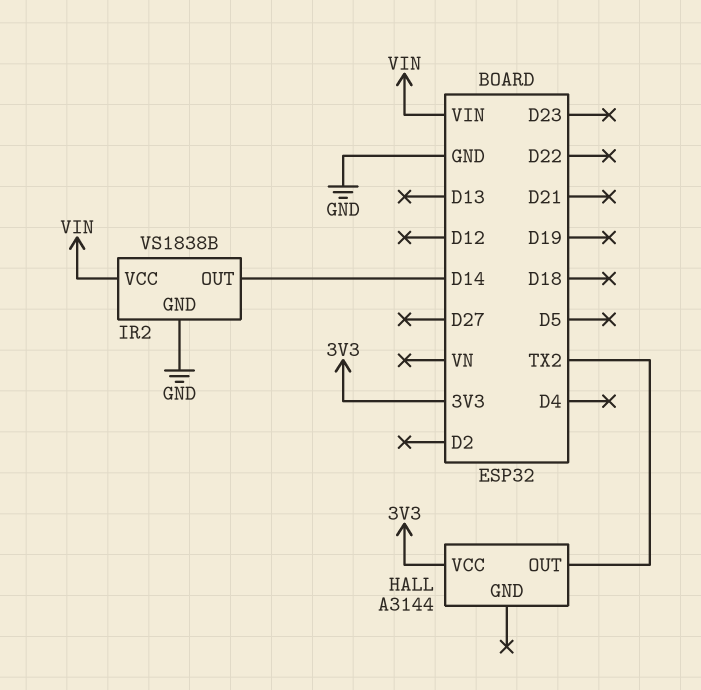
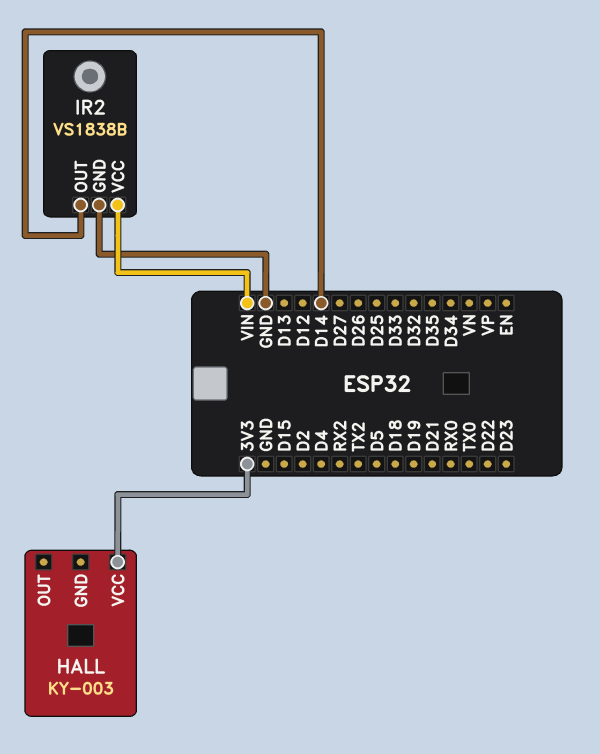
HALL: A3144 -> KY-003
HALL pin OUT: TX2 -> none

